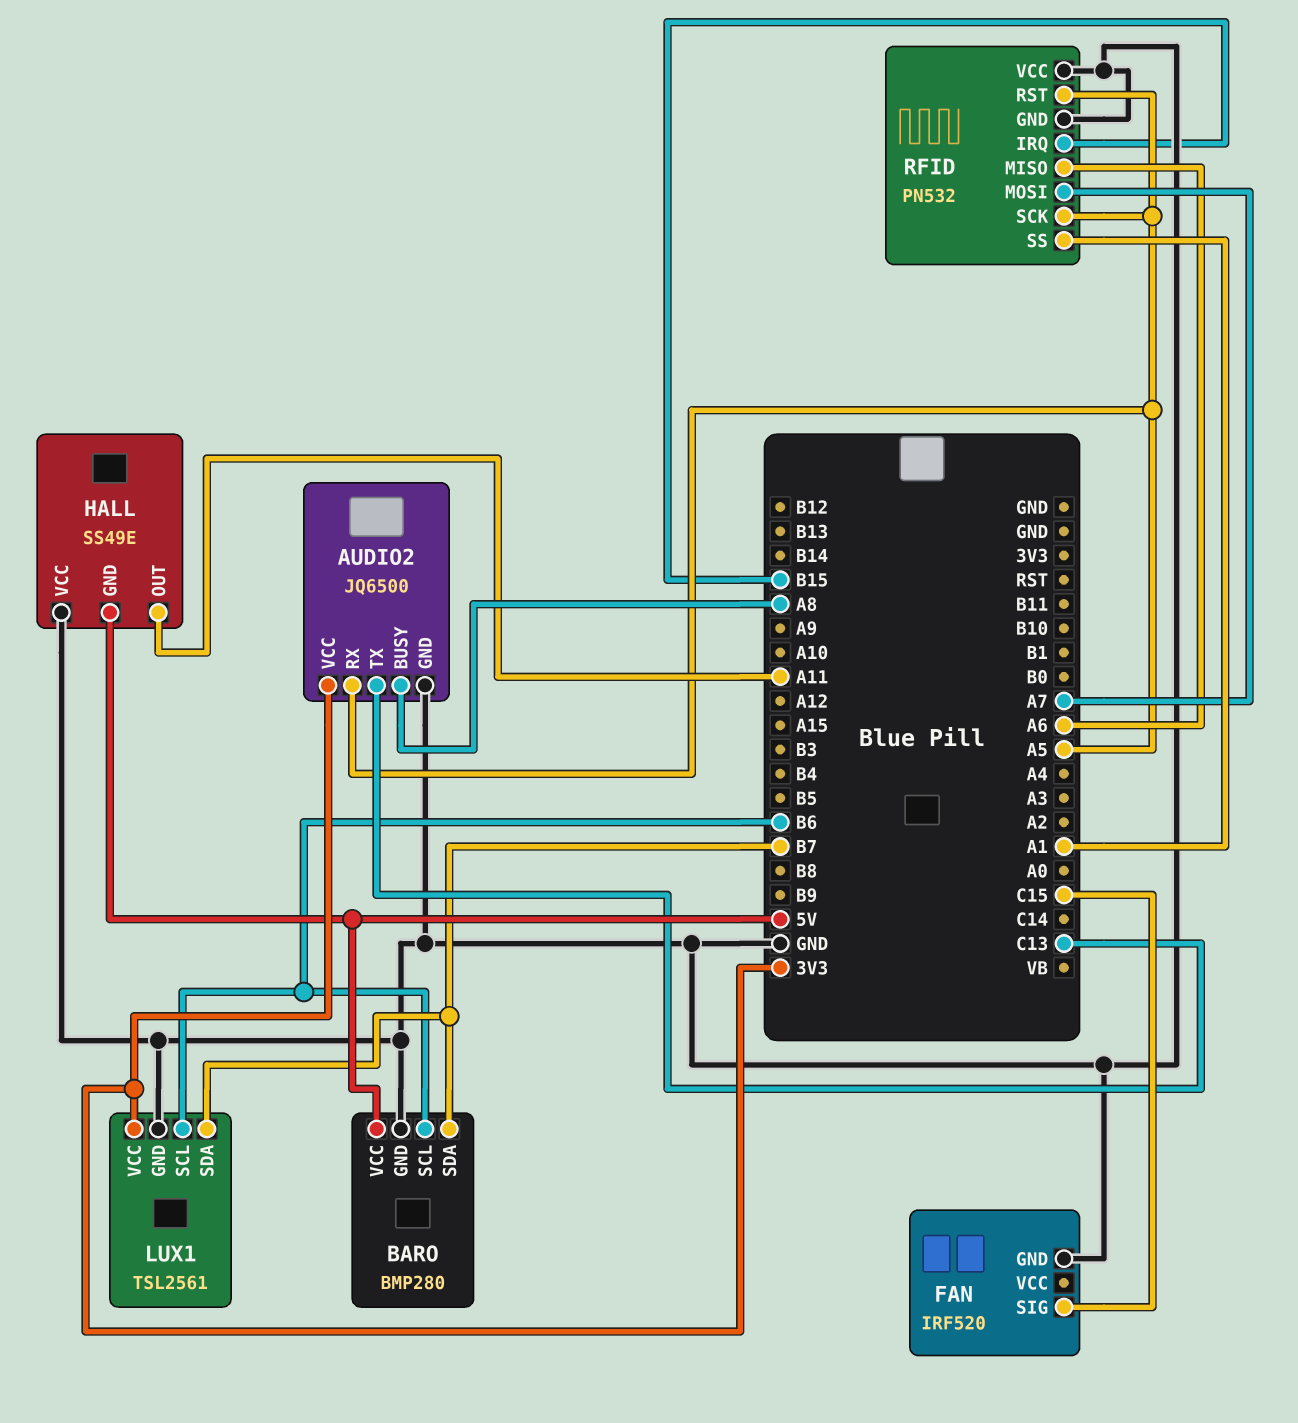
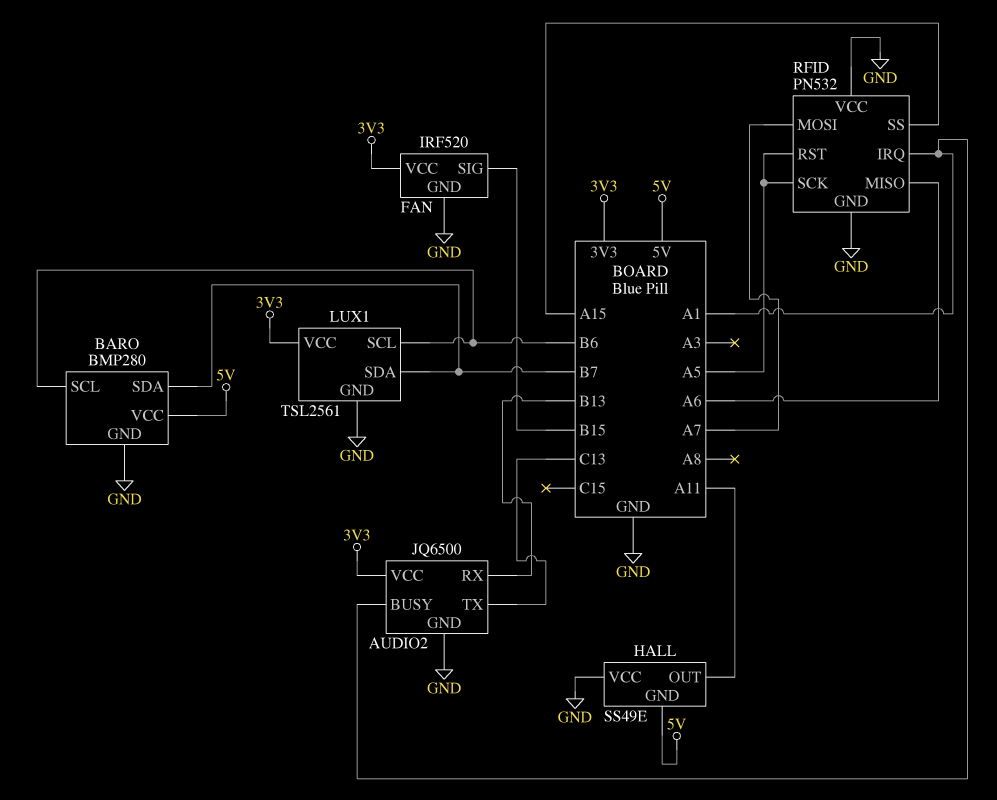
AUDIO2 pin BUSY: A8 -> A1
AUDIO2 pin RX: A5 -> B13
FAN pin SIG: C15 -> B15
FAN pin VCC: none -> 3V3
RFID pin IRQ: B15 -> A1
RFID pin SS: A1 -> A15

